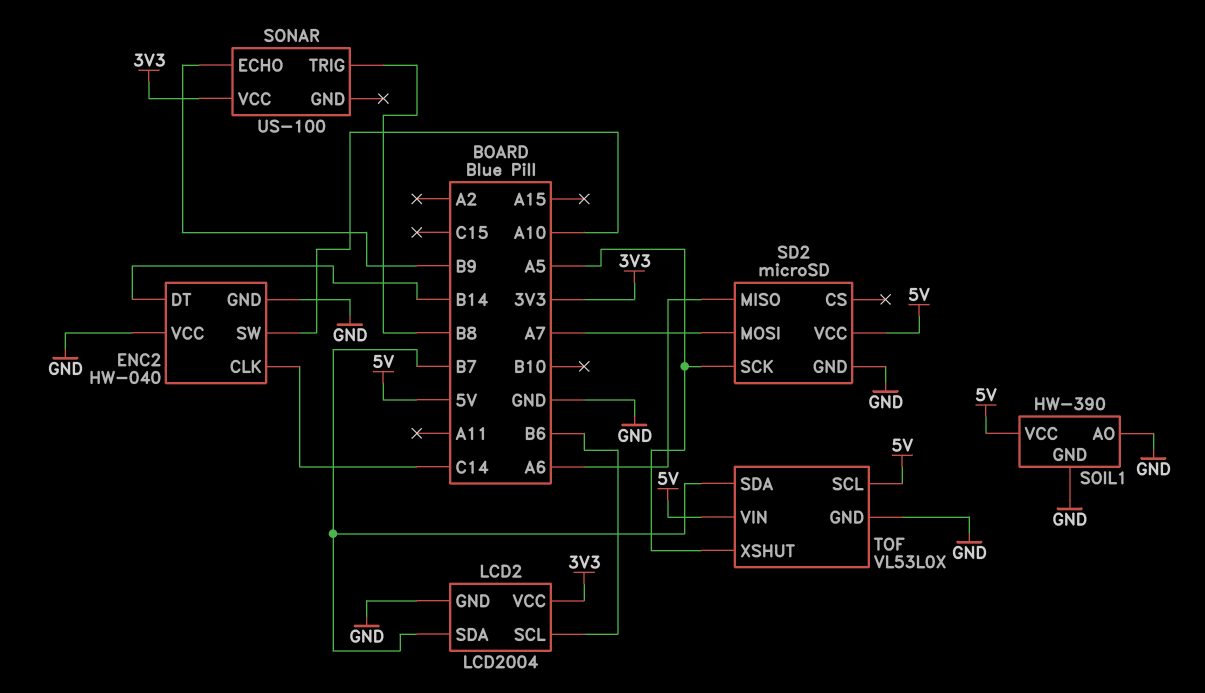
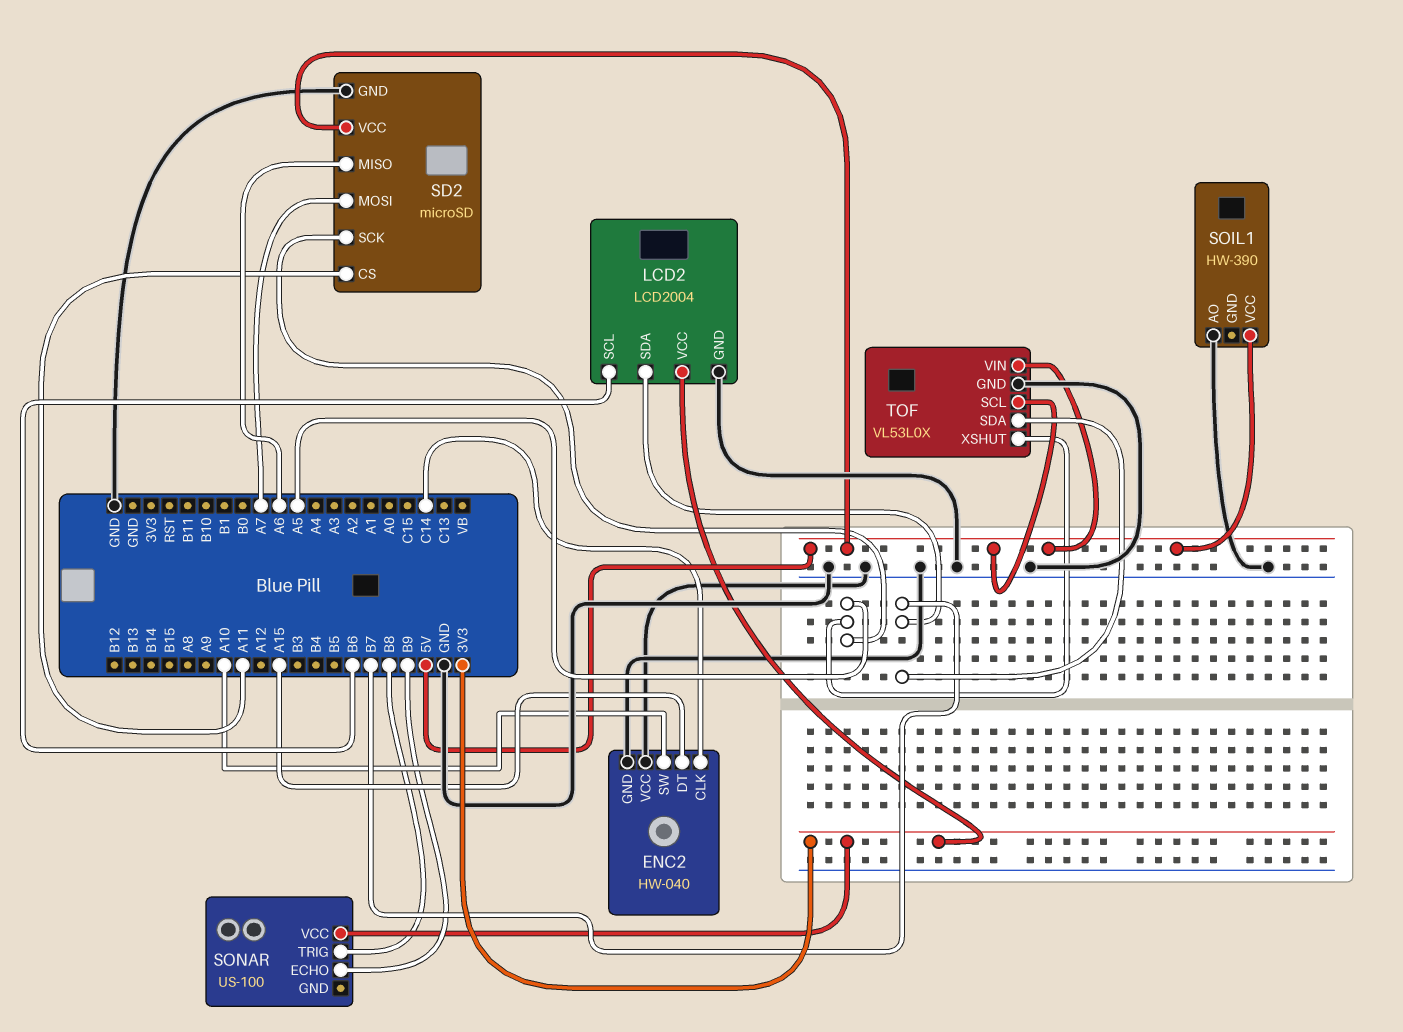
ENC2 pin DT: B14 -> A15
SD2 pin CS: none -> A11
SOIL1 pin GND: GND -> none

